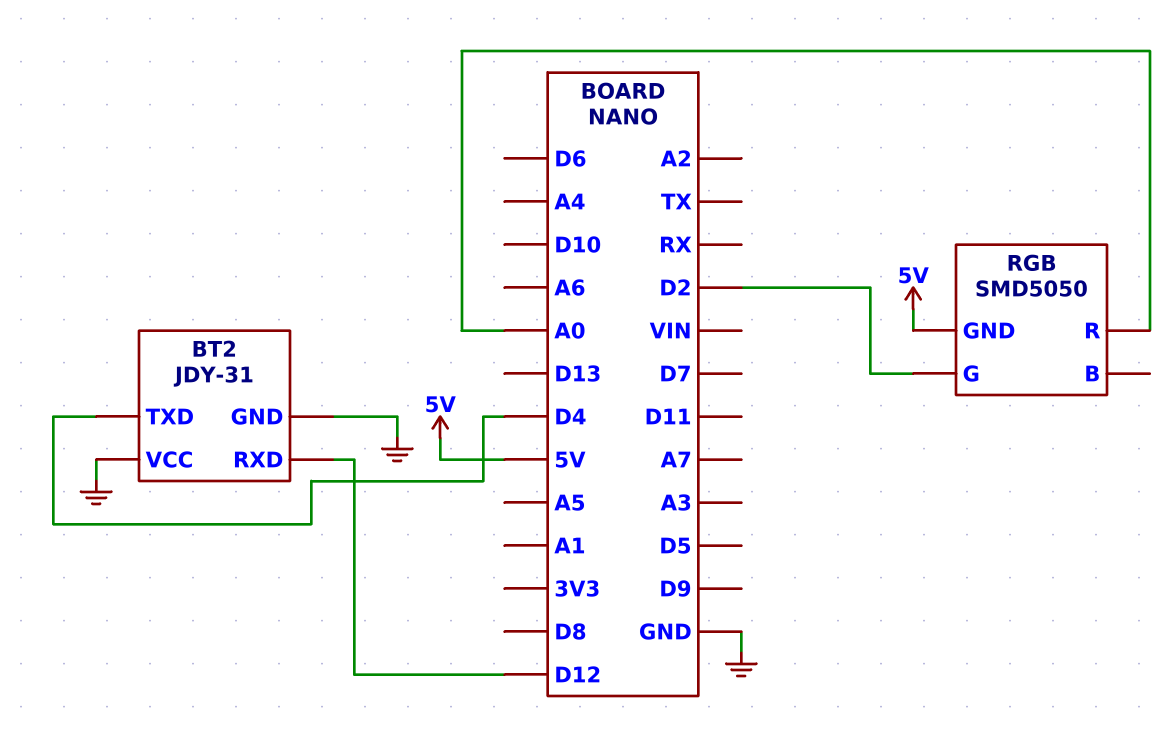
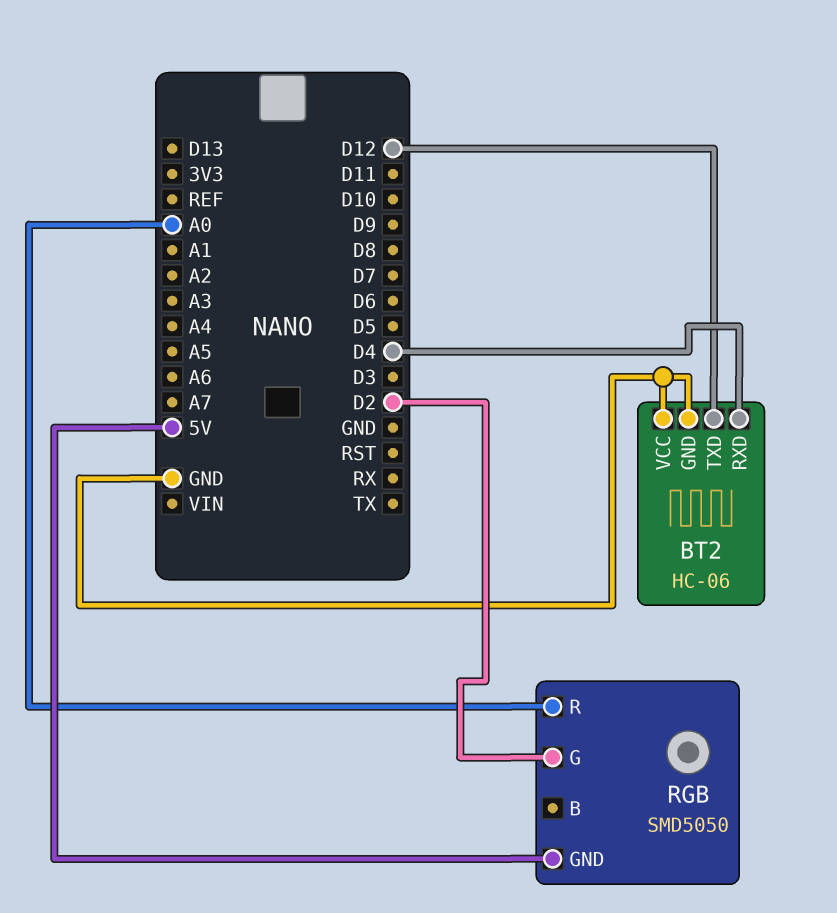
BT2: JDY-31 -> HC-06
BT2 pin RXD: D12 -> D4
BT2 pin TXD: D4 -> D12

